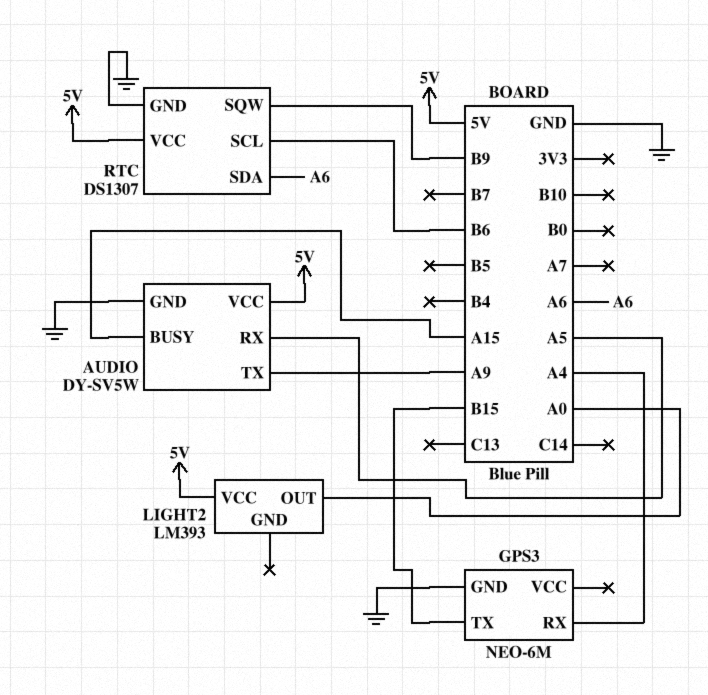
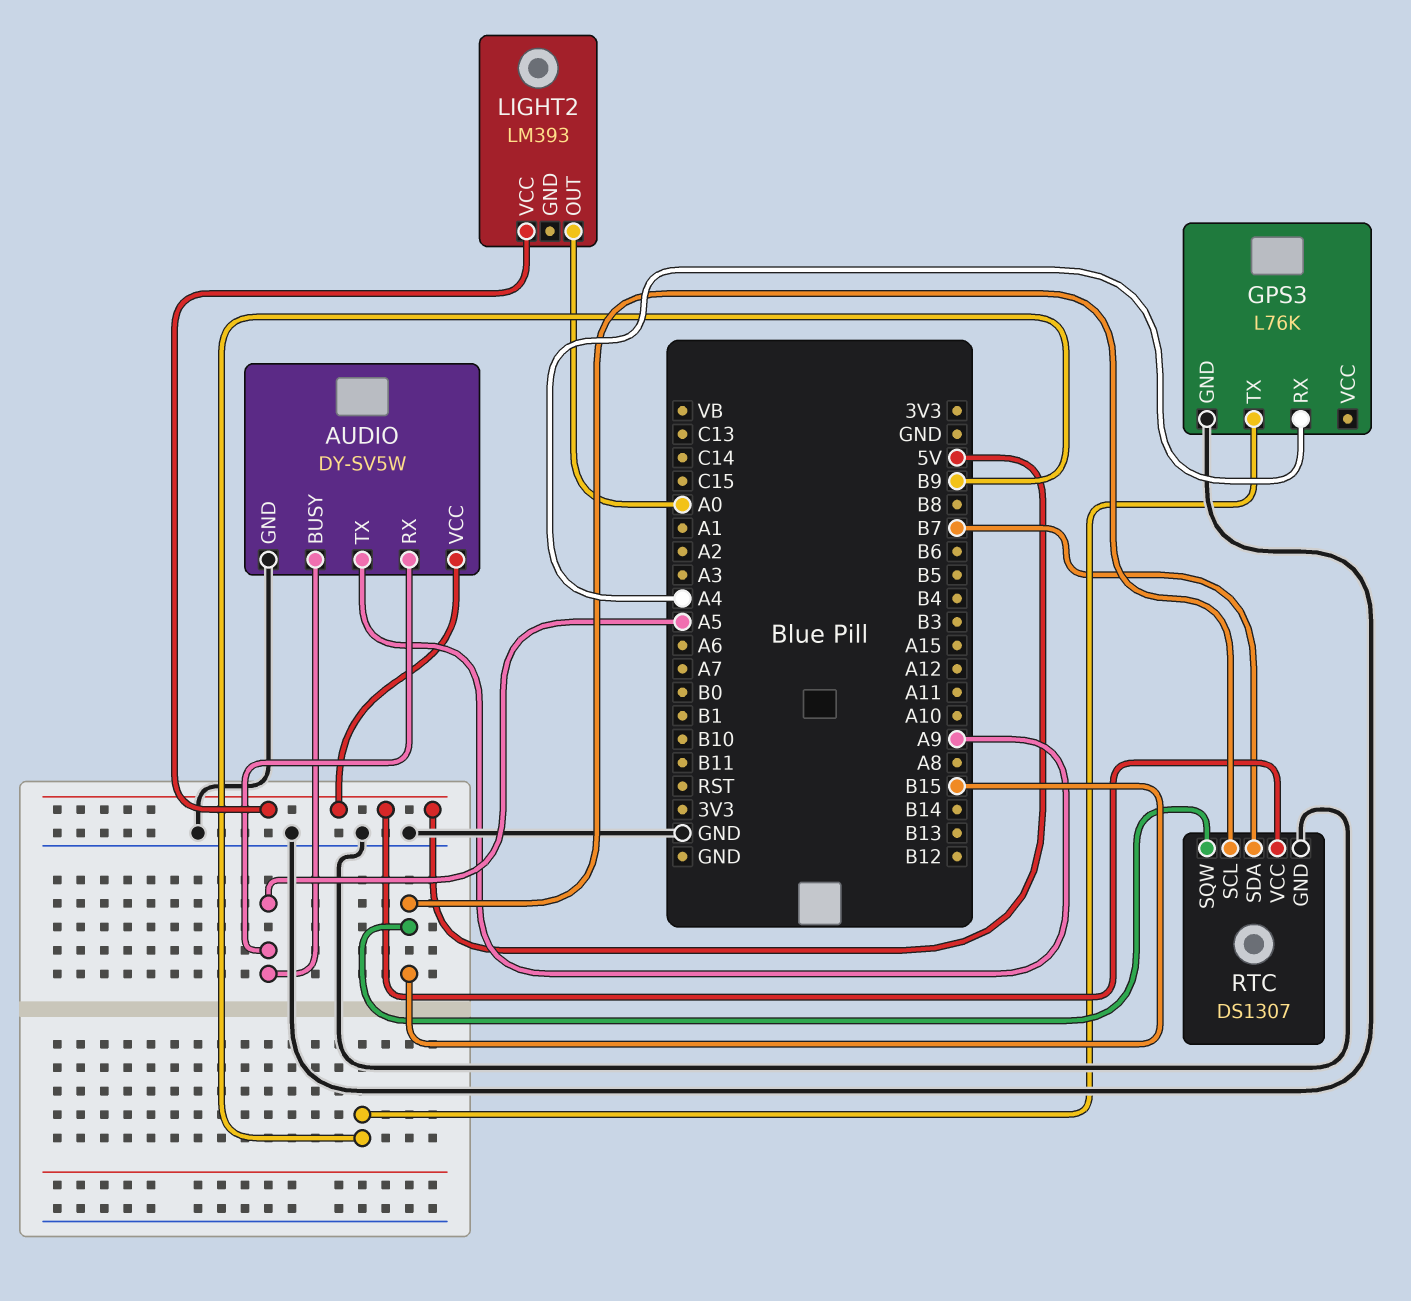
AUDIO pin BUSY: A15 -> A5
GPS3: NEO-6M -> L76K
GPS3 pin TX: B15 -> B9
RTC pin SCL: B6 -> B15
RTC pin SDA: A6 -> B7
RTC pin SQW: B9 -> B15

